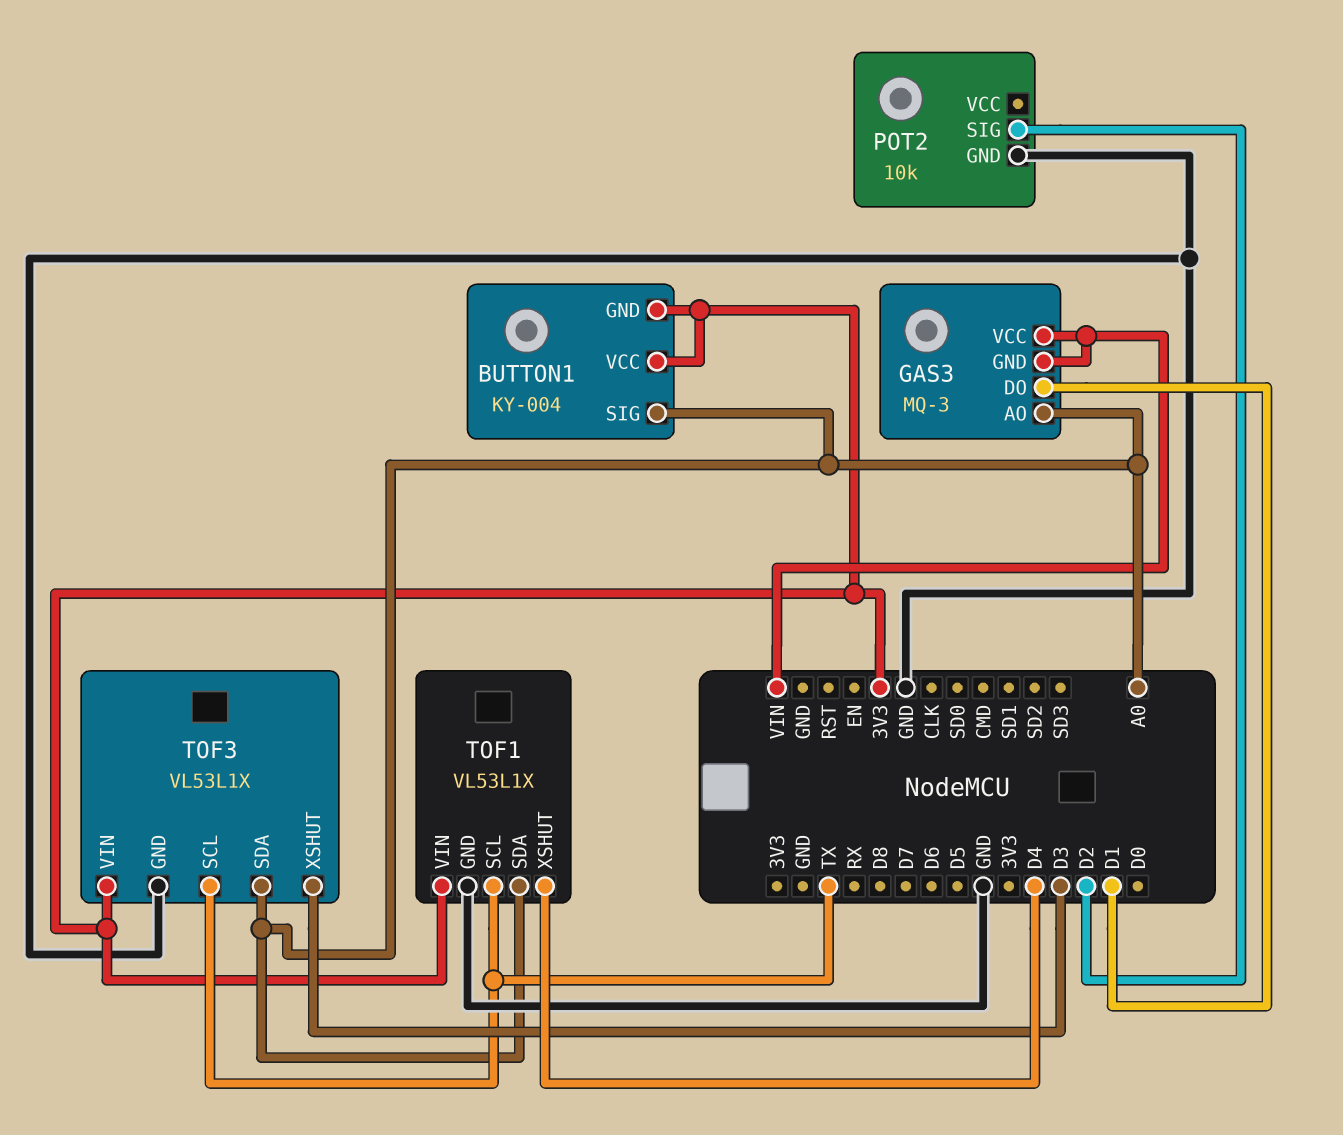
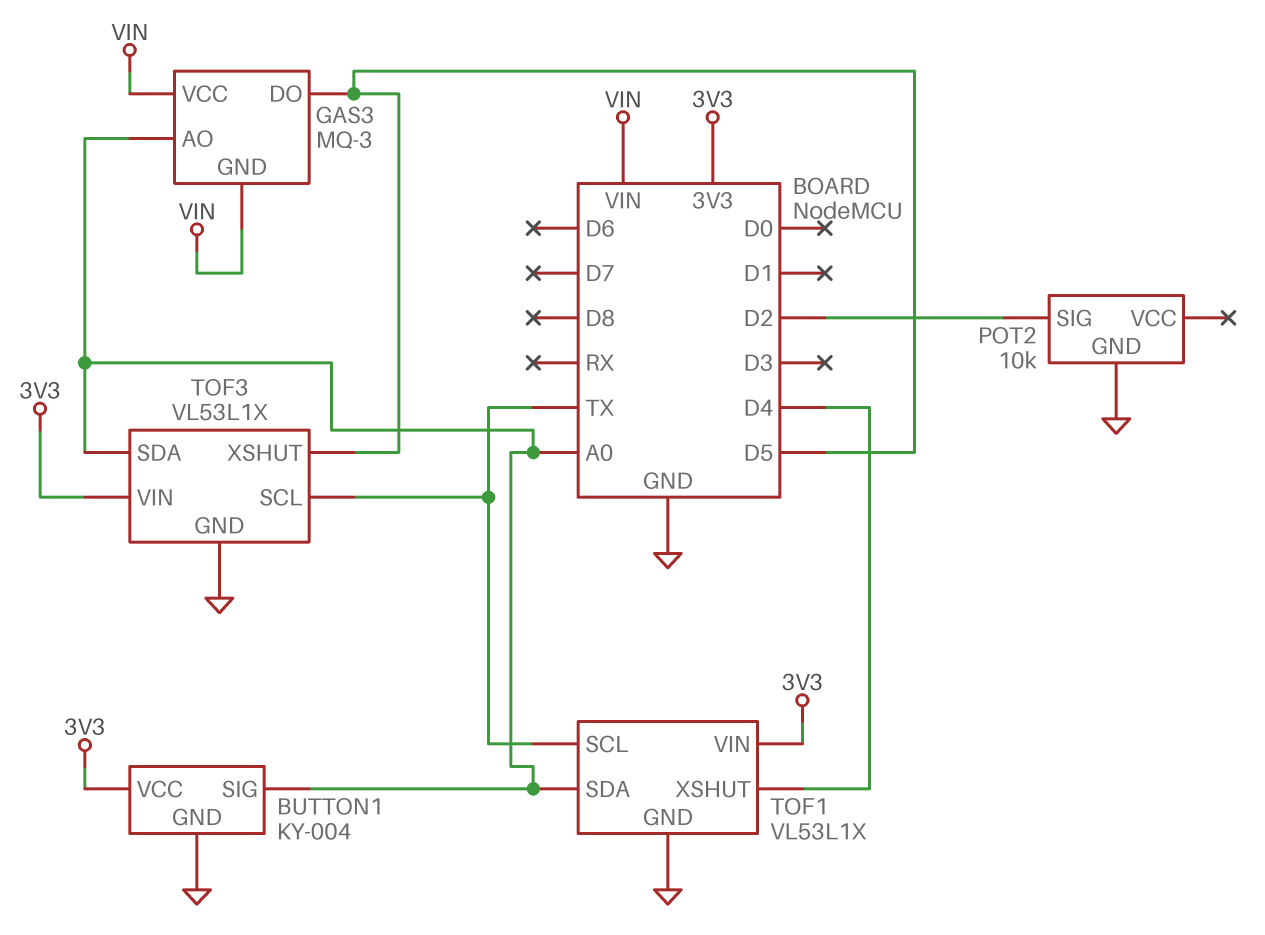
BUTTON1 pin GND: 3V3 -> GND
GAS3 pin DO: D1 -> D5
TOF3 pin XSHUT: D3 -> D5

